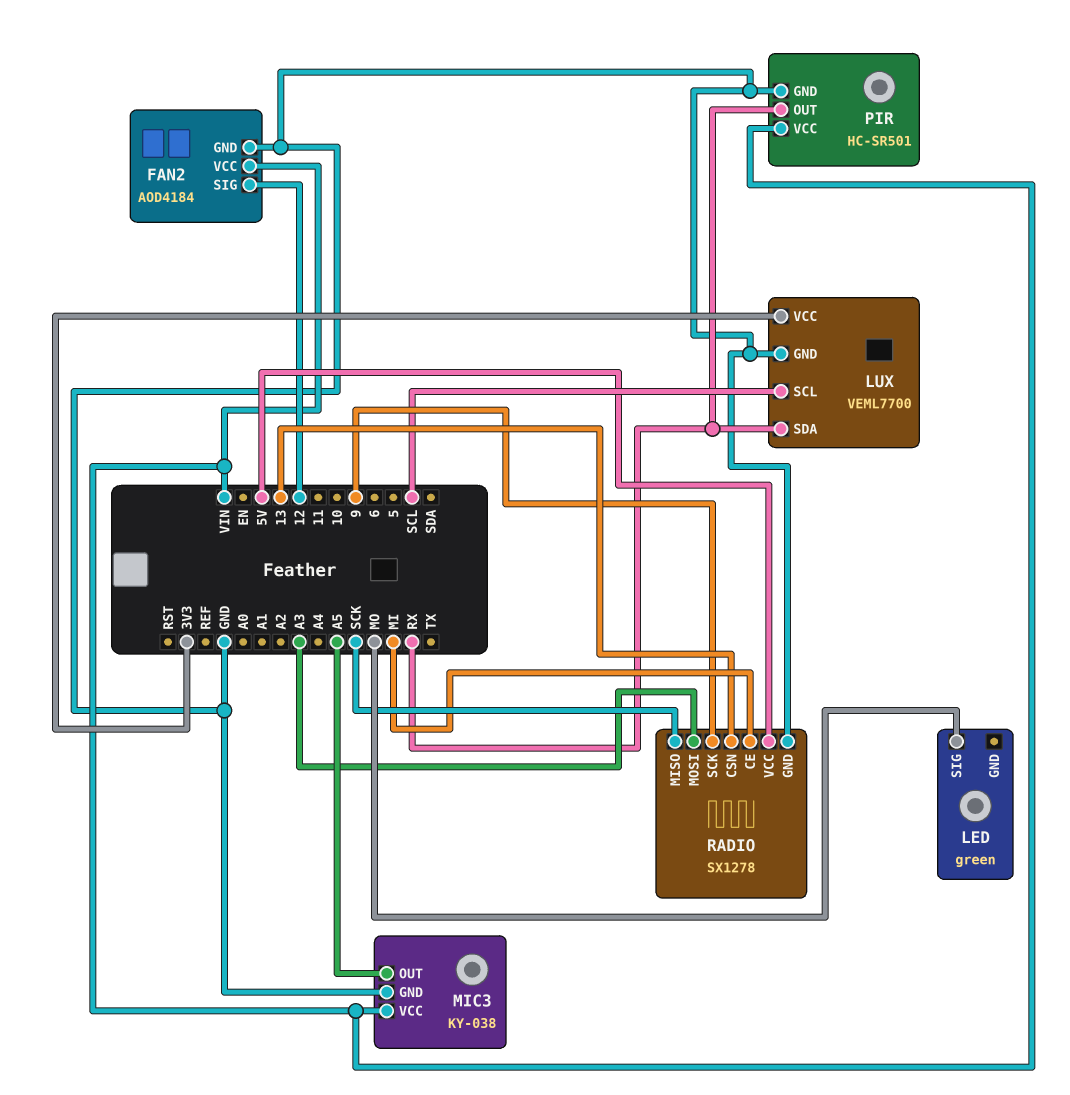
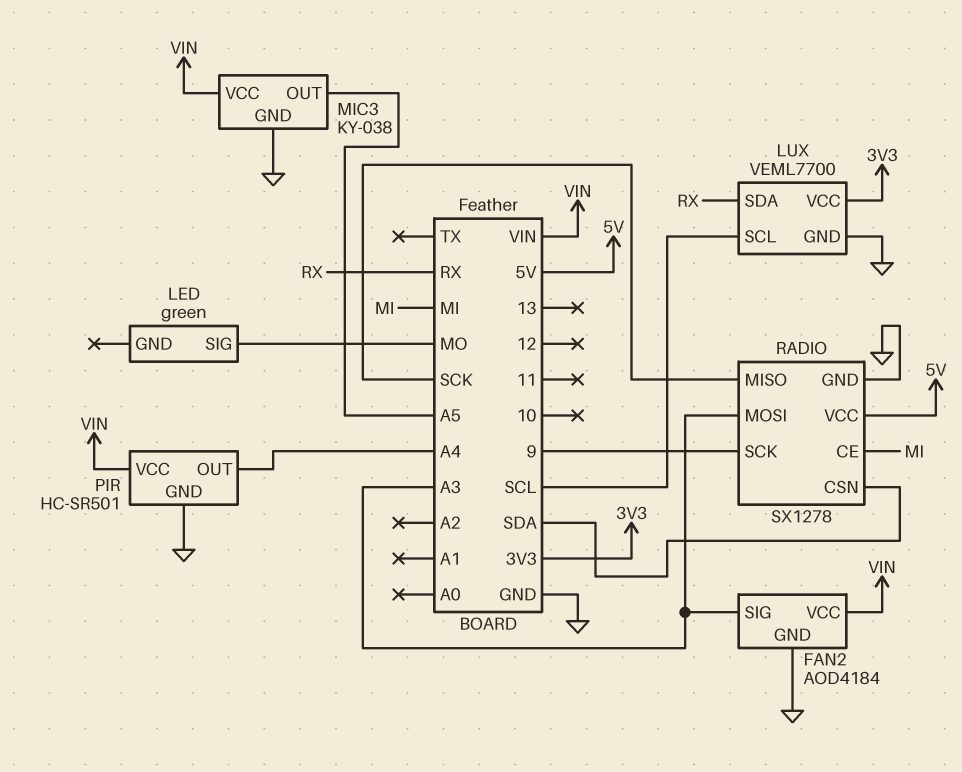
FAN2 pin SIG: 12 -> A3
PIR pin OUT: RX -> A4
RADIO pin CSN: 13 -> SDA

